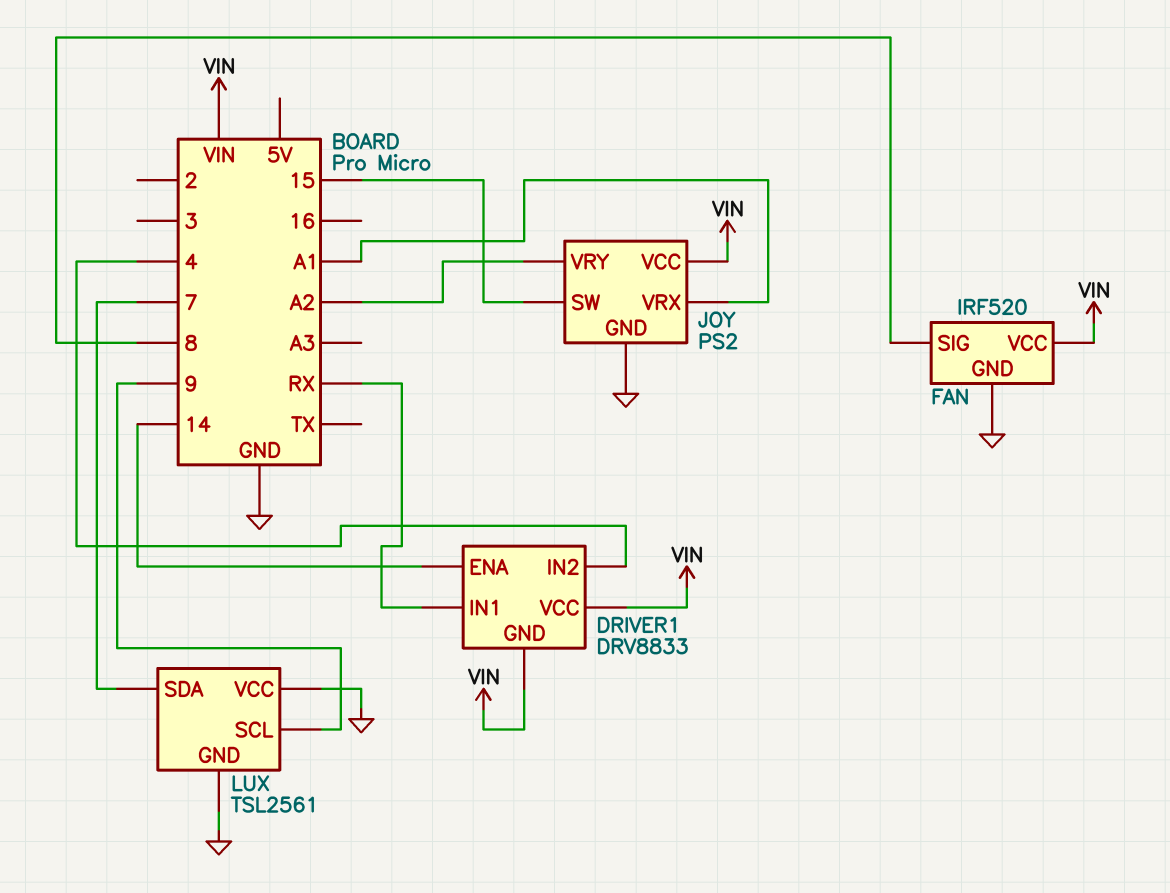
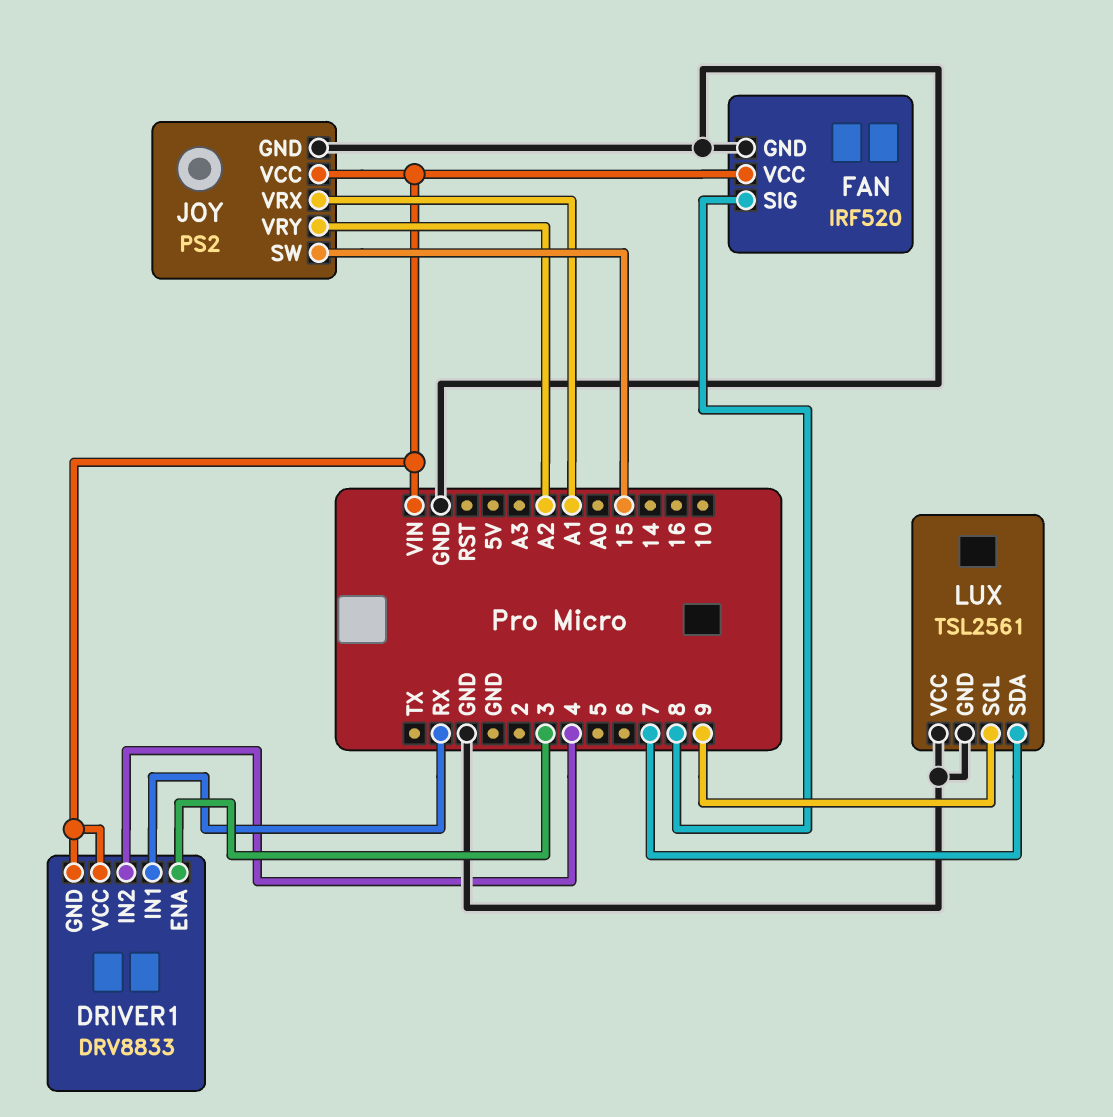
DRIVER1 pin ENA: 14 -> 3

